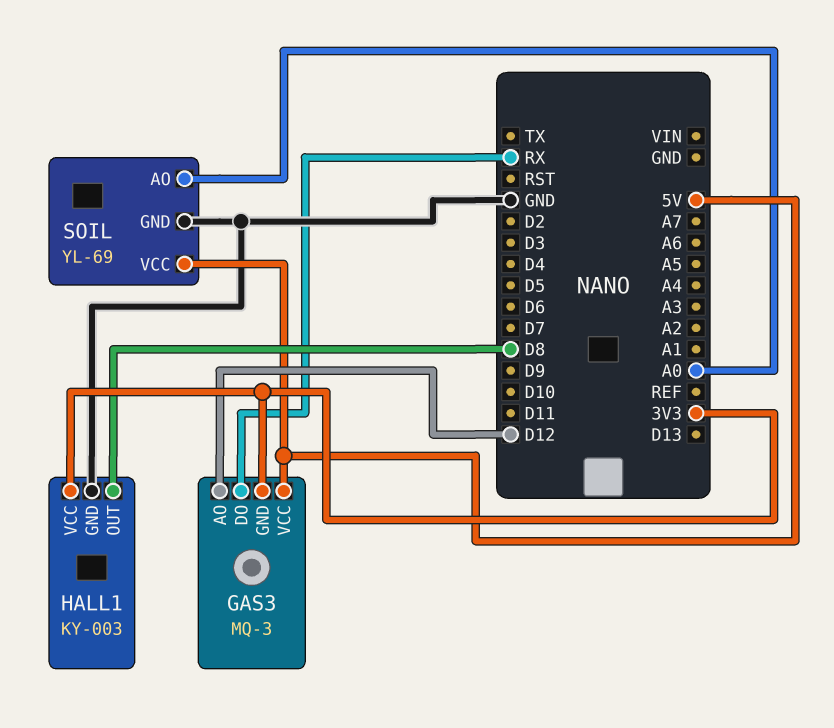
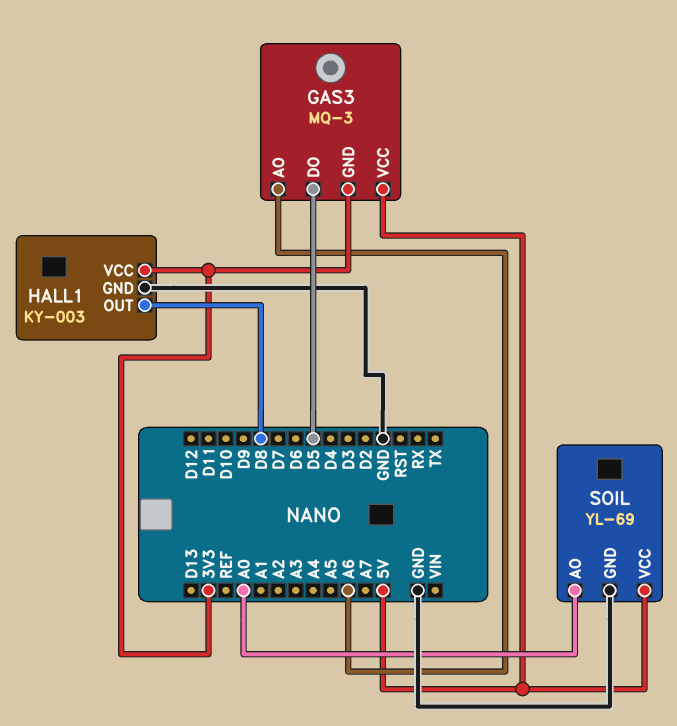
GAS3 pin AO: D12 -> A6
GAS3 pin DO: RX -> D5

